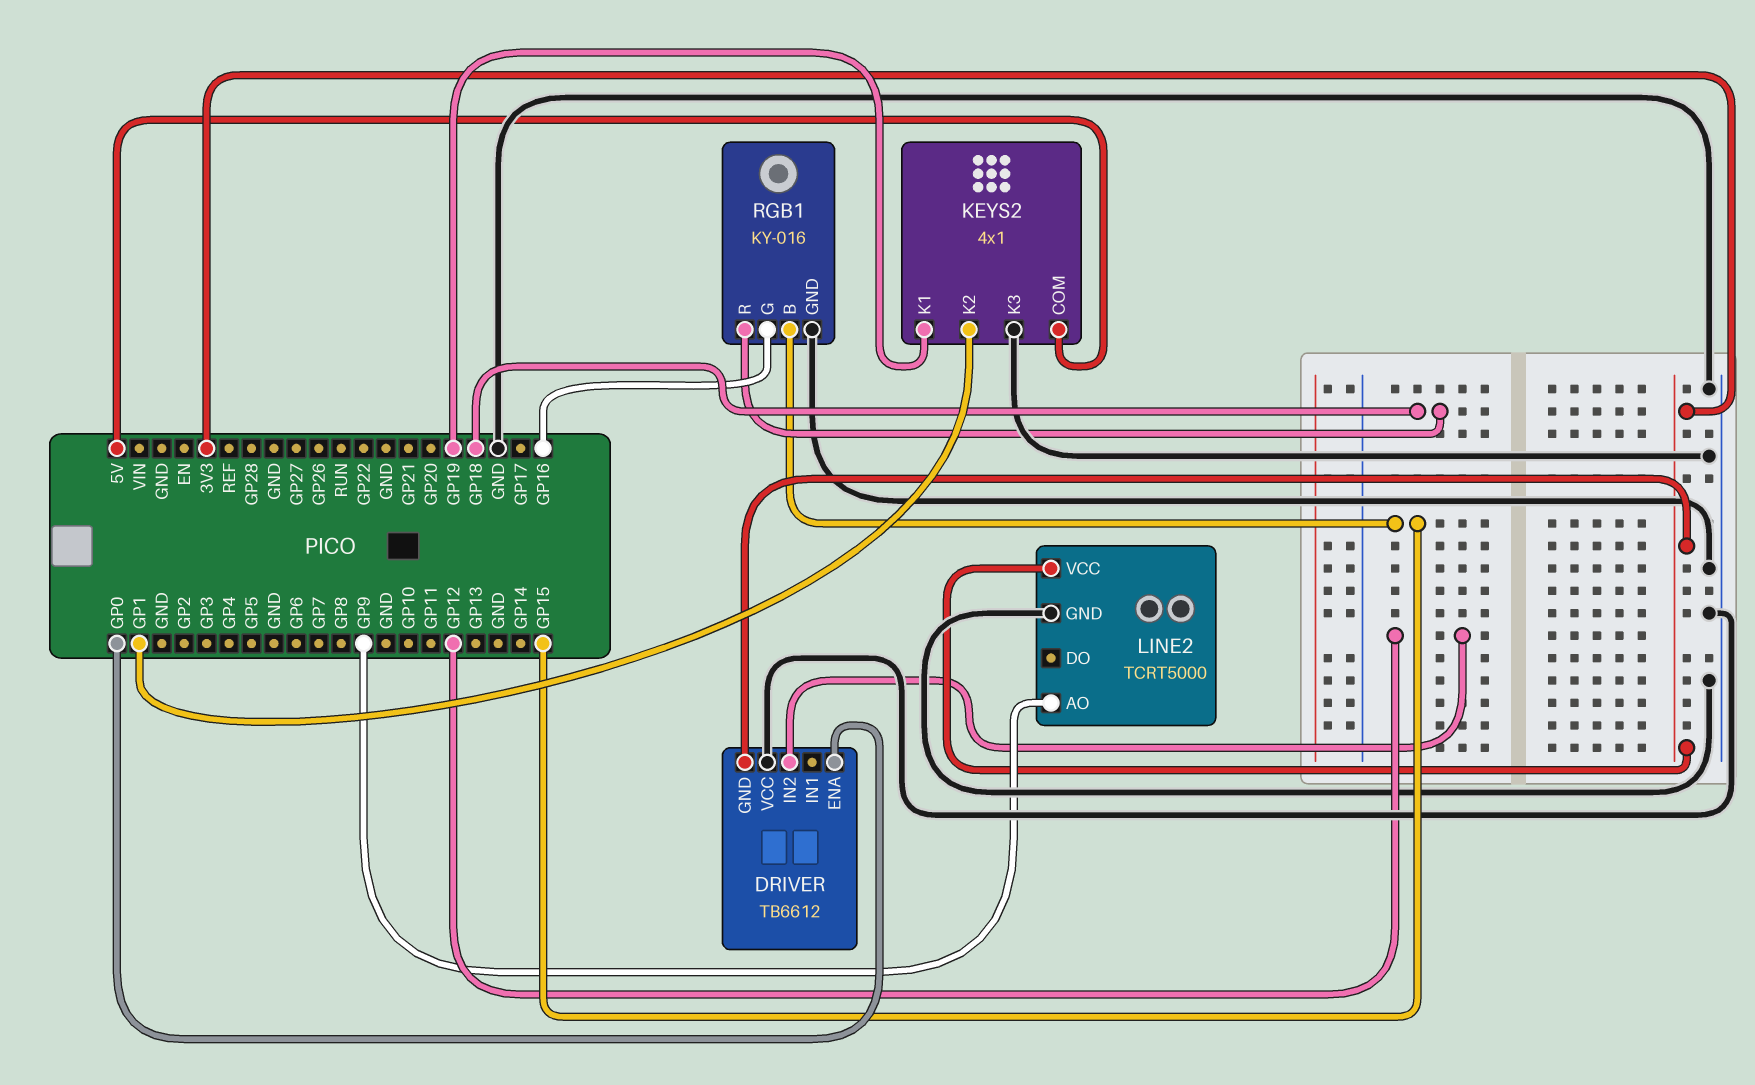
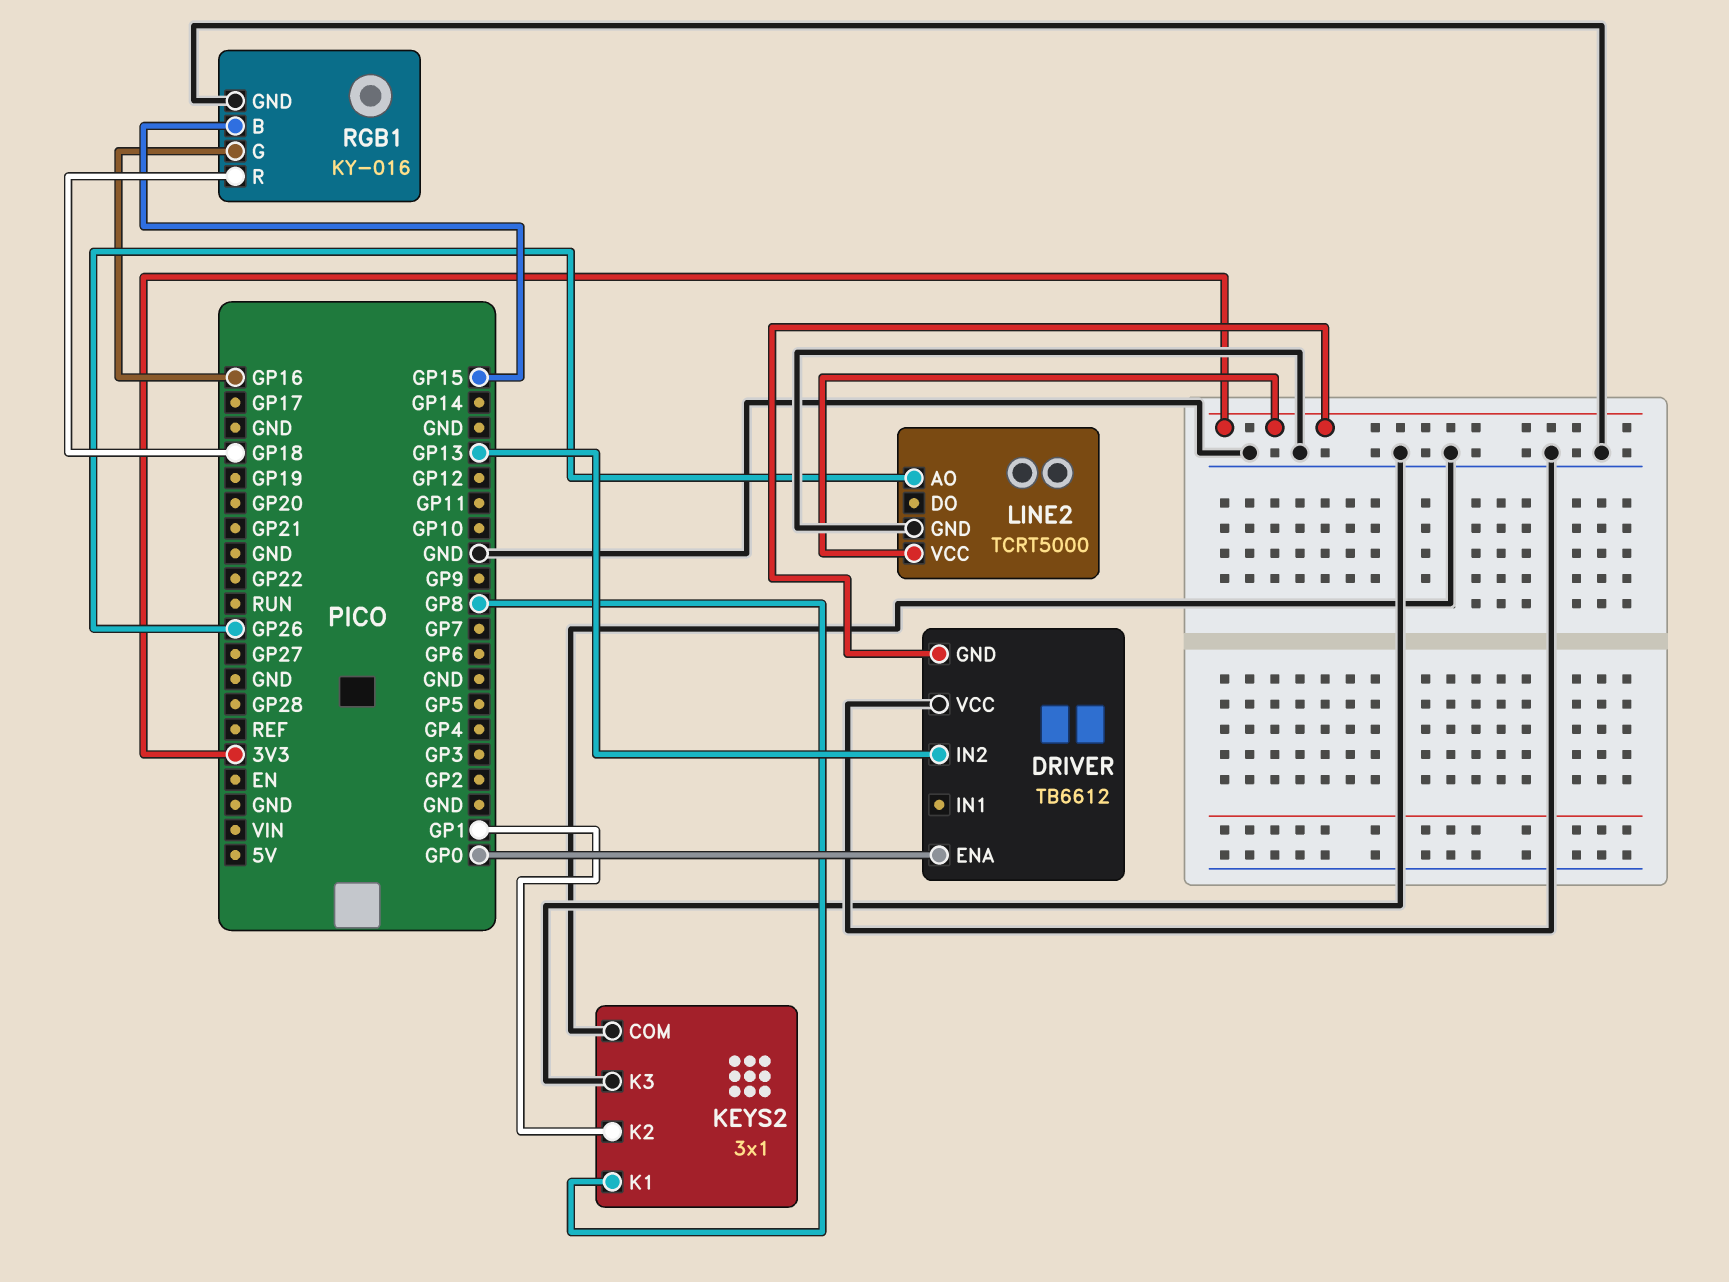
DRIVER pin IN2: GP12 -> GP13
KEYS2: 4x1 -> 3x1
KEYS2 pin COM: 5V -> GND
KEYS2 pin K1: GP19 -> GP8
LINE2 pin AO: GP9 -> GP26

